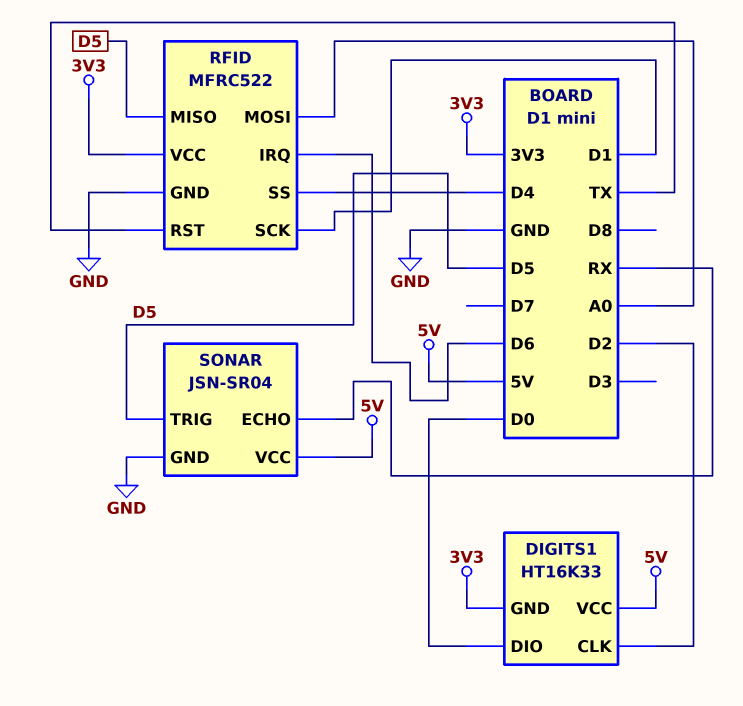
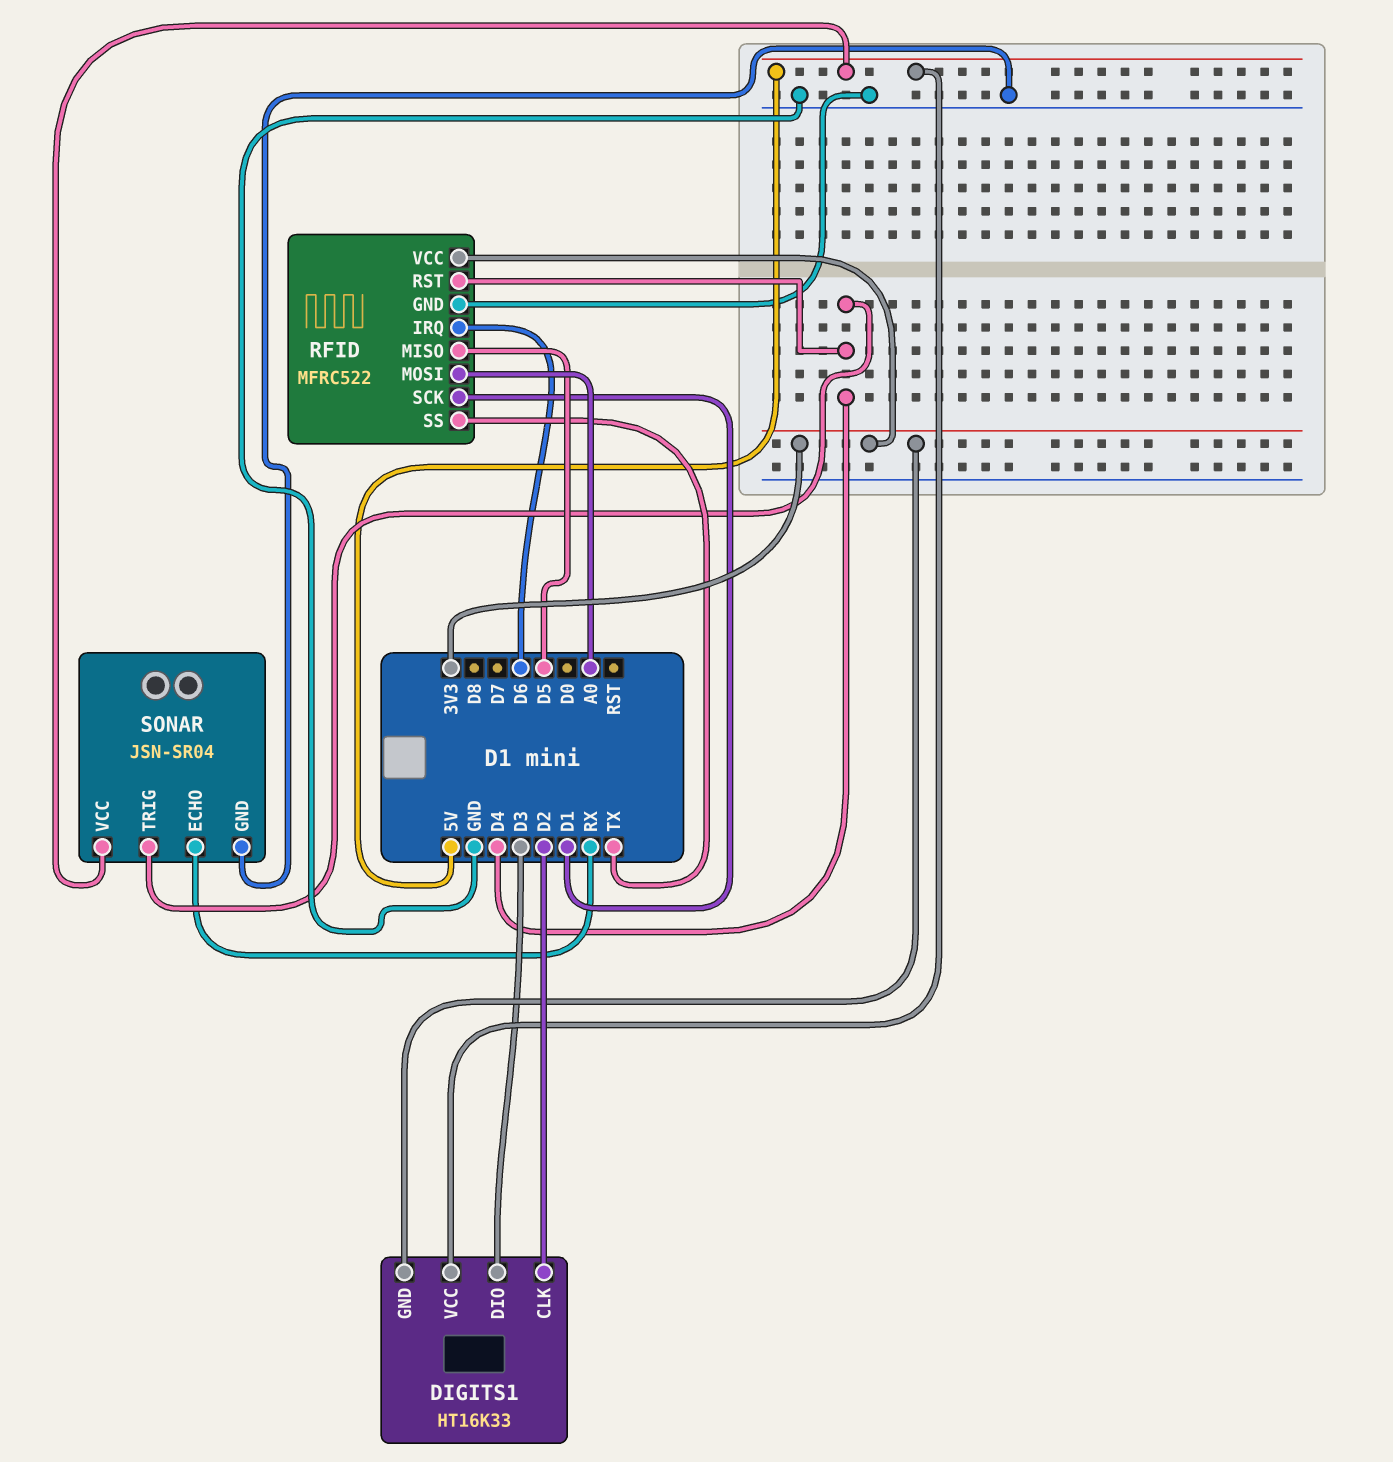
DIGITS1 pin DIO: D0 -> D3
RFID pin RST: TX -> D4
RFID pin SS: D4 -> TX
SONAR pin TRIG: D5 -> D4

